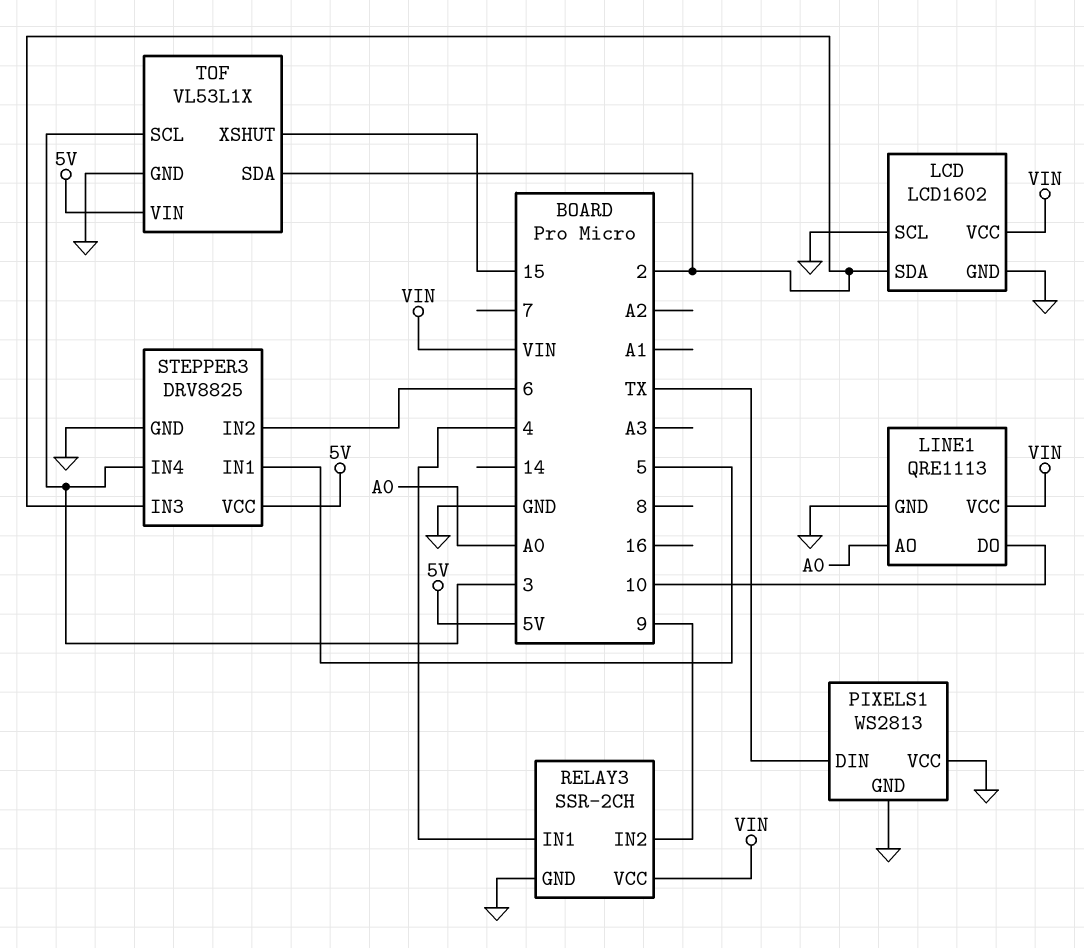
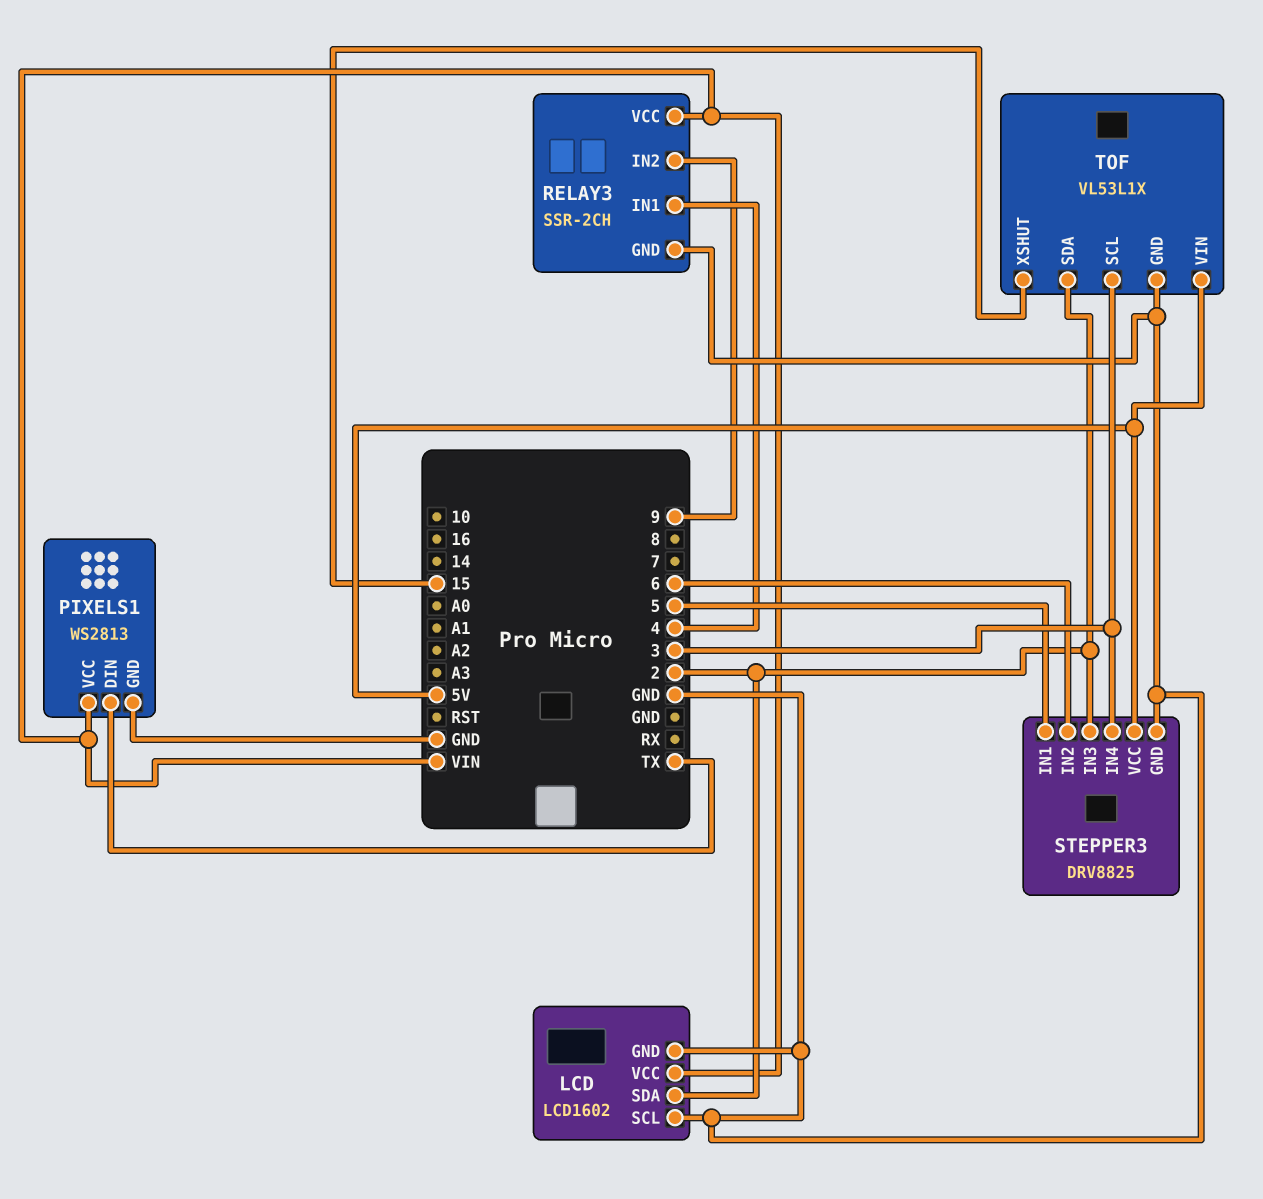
LINE1: QRE1113 -> none
LINE1 pin AO: A0 -> none
LINE1 pin DO: 10 -> none
LINE1 pin GND: GND -> none
LINE1 pin VCC: VIN -> none
PIXELS1 pin VCC: GND -> VIN

